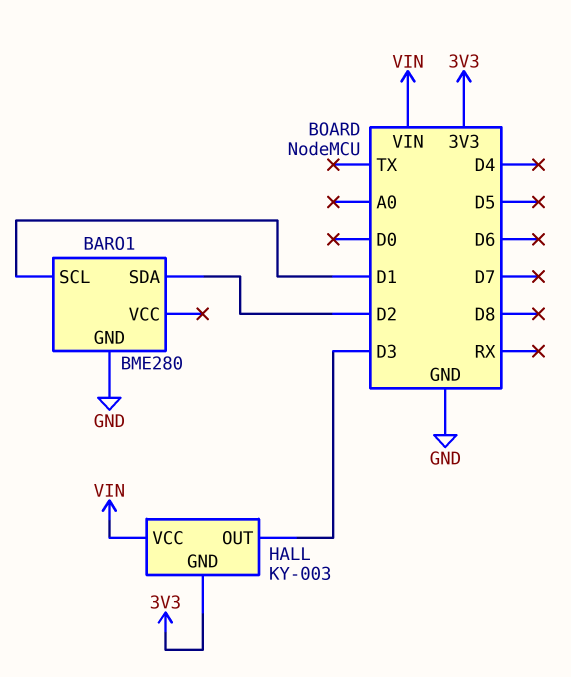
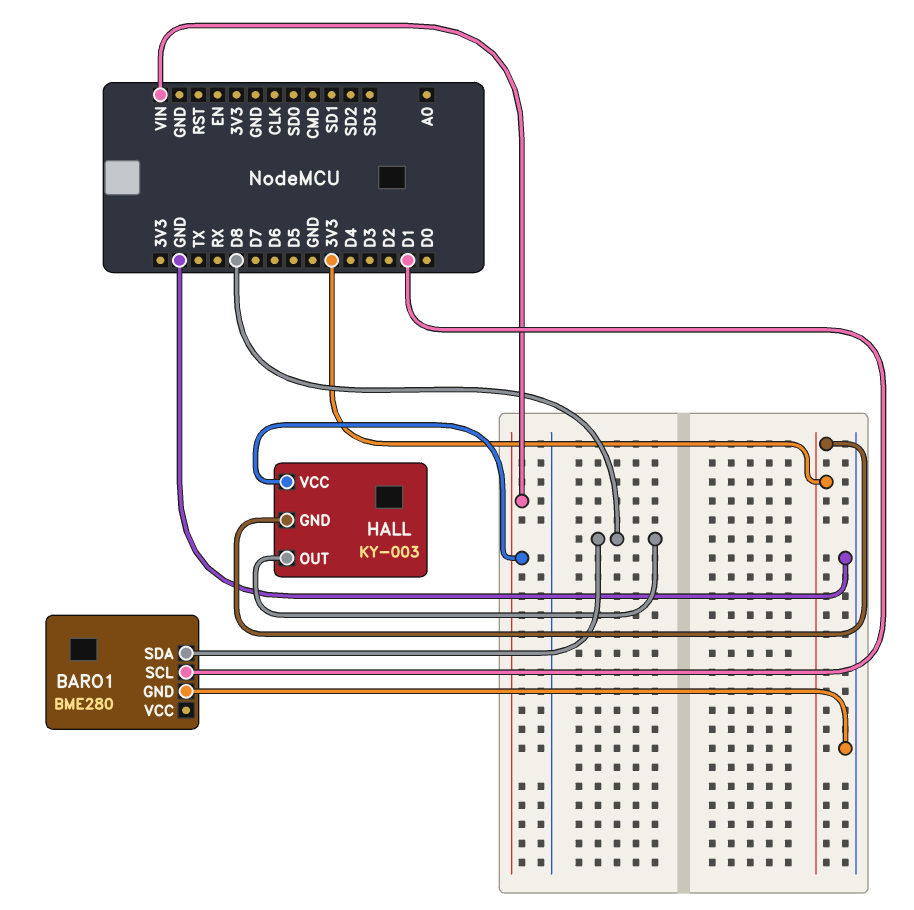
BARO1 pin SDA: D2 -> D8
HALL pin OUT: D3 -> D8

